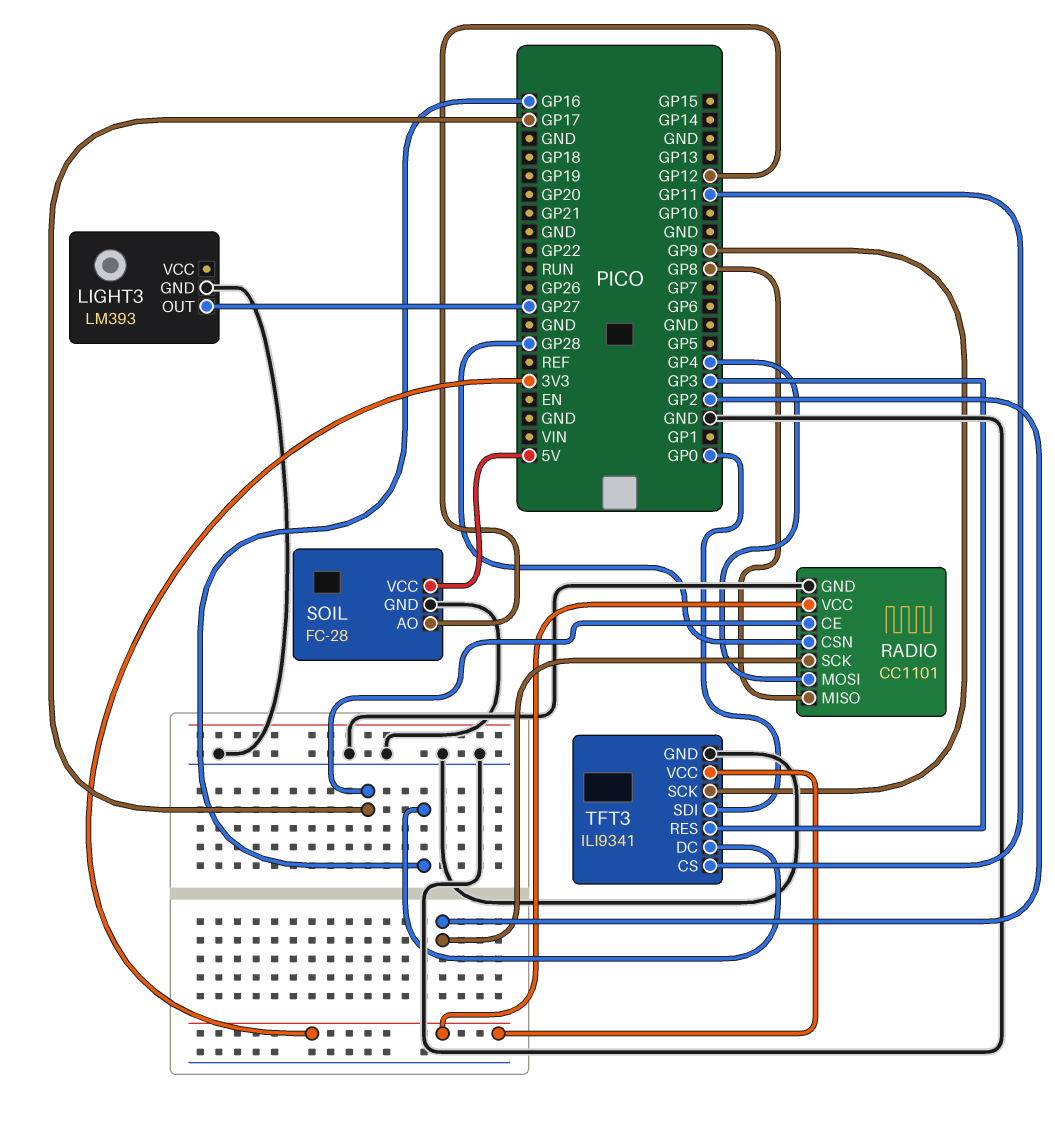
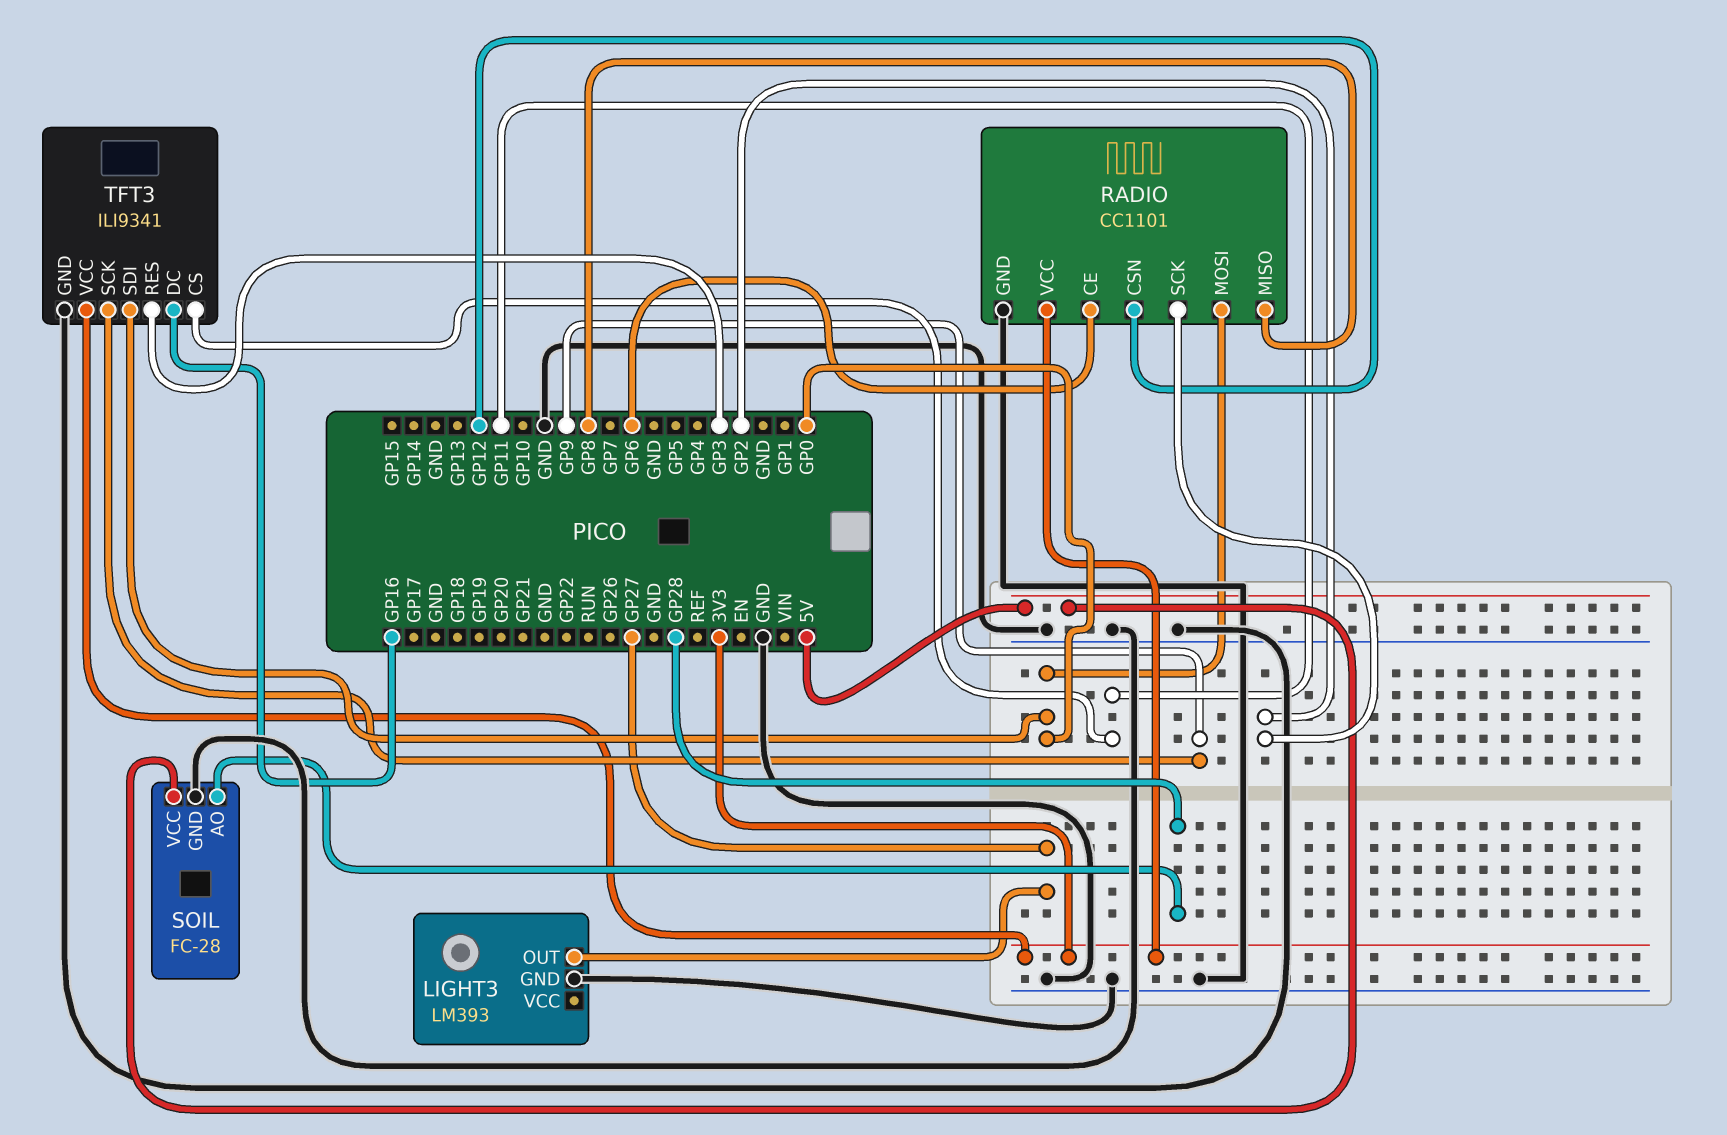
RADIO pin CE: GP17 -> GP6
RADIO pin CSN: GP28 -> GP12
RADIO pin MOSI: GP4 -> GP0
SOIL pin AO: GP12 -> GP28

